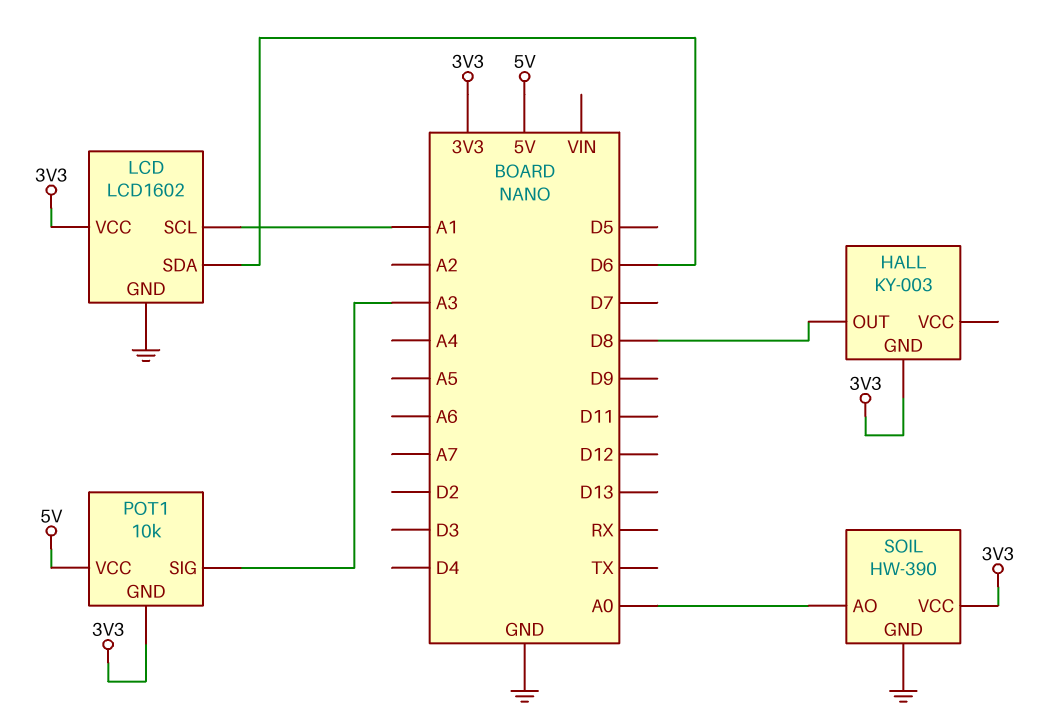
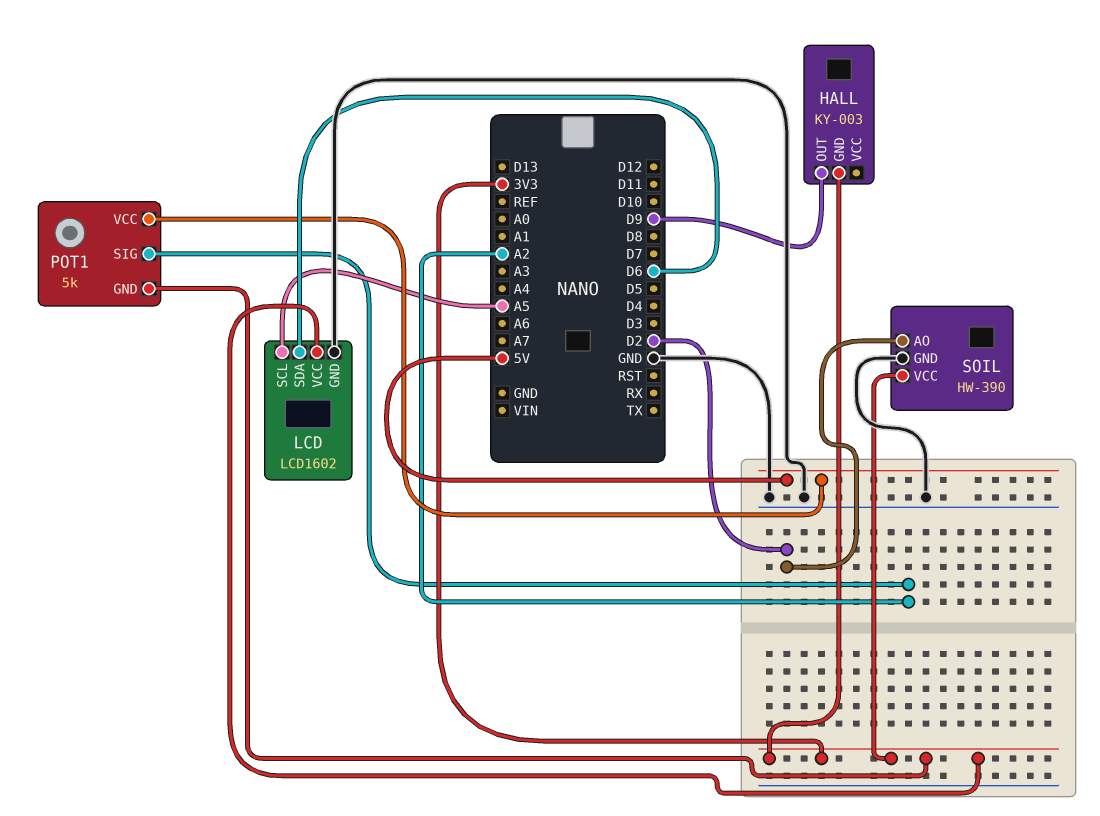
HALL pin OUT: D8 -> D9
LCD pin SCL: A1 -> A5
POT1: 10k -> 5k
POT1 pin SIG: A3 -> A2
SOIL pin AO: A0 -> D2

